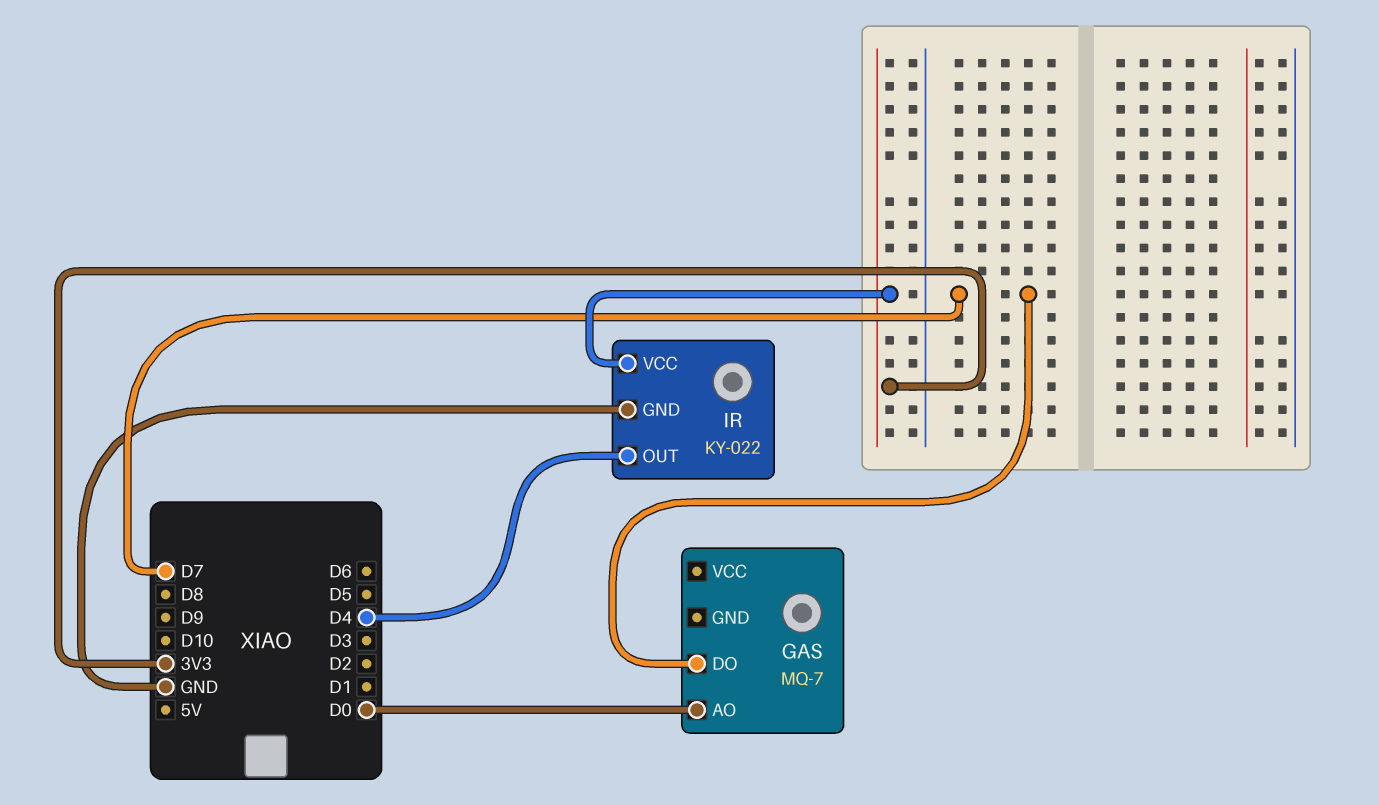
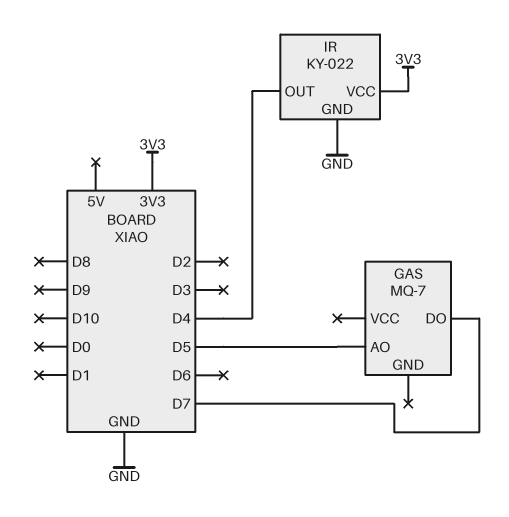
GAS pin AO: D0 -> D5

